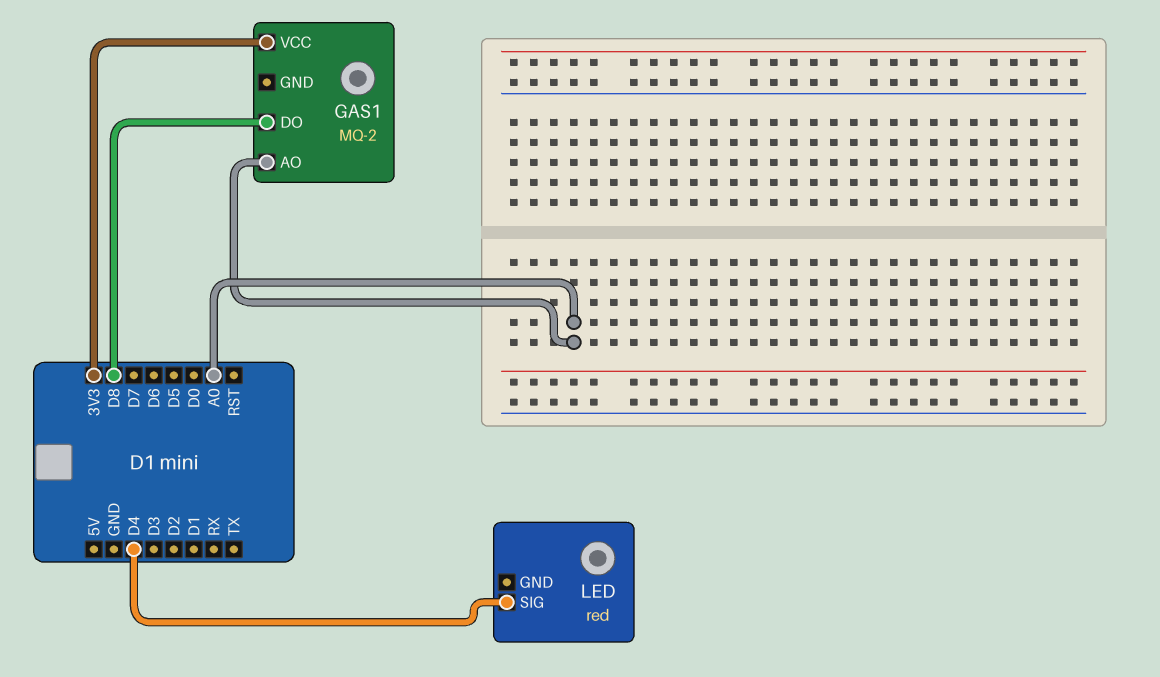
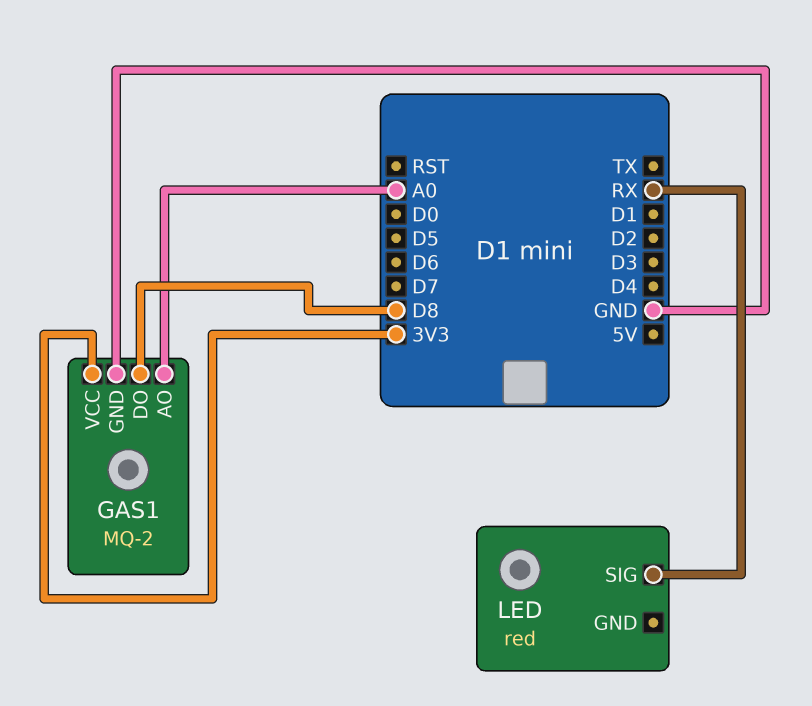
GAS1 pin GND: none -> GND
LED pin SIG: D4 -> RX

